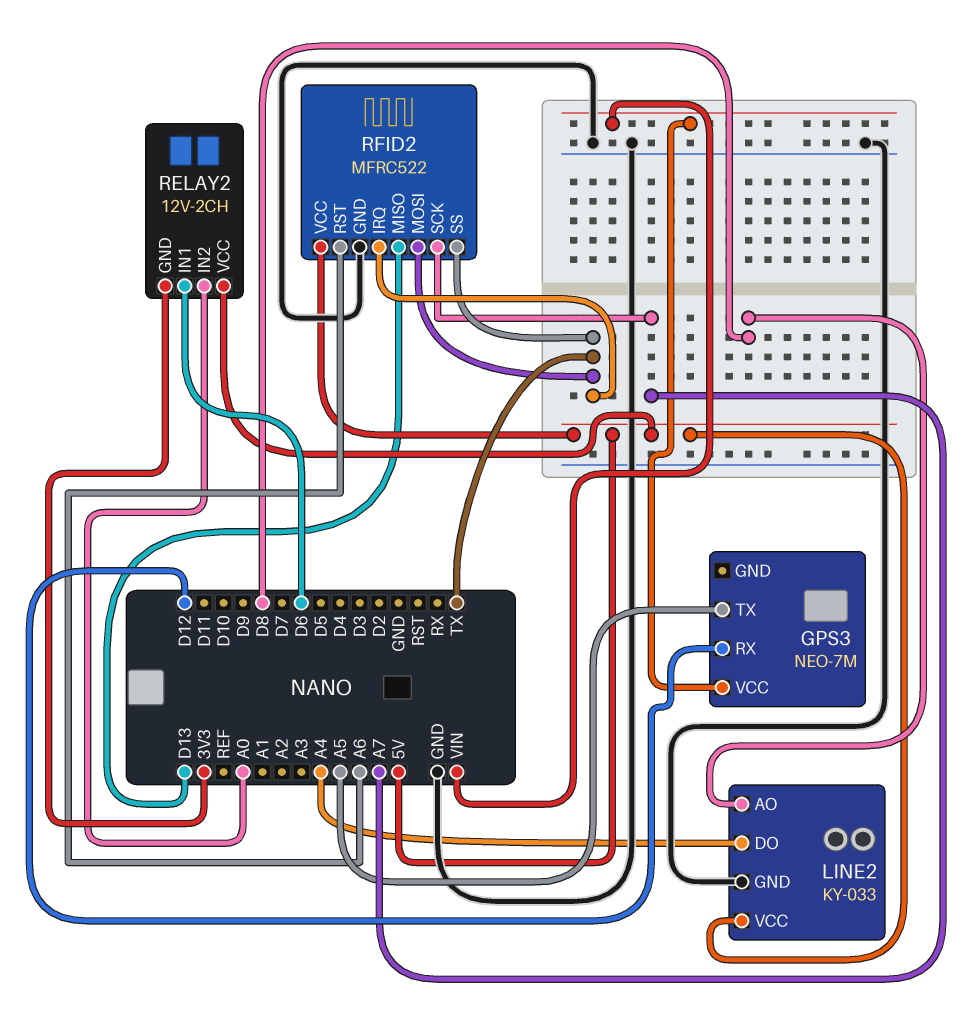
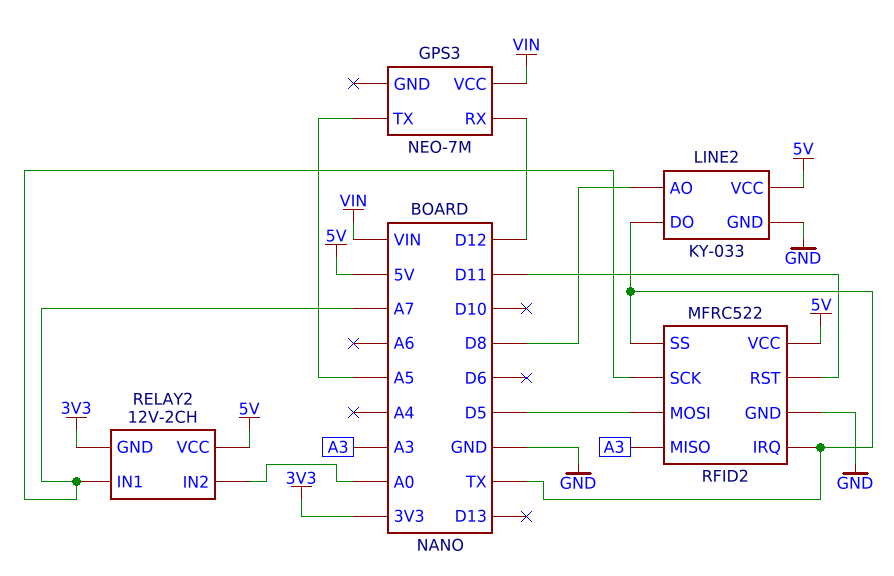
LINE2 pin DO: A4 -> TX
RELAY2 pin IN1: D6 -> A7
RFID2 pin MISO: D13 -> A3
RFID2 pin MOSI: TX -> D5
RFID2 pin RST: A6 -> D11

